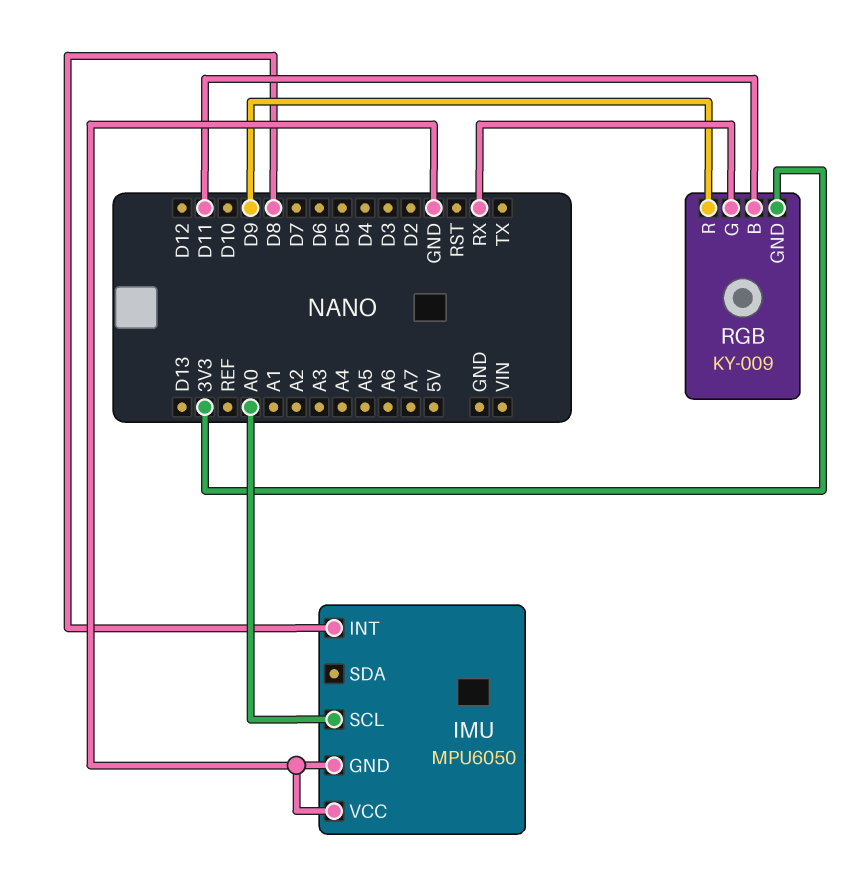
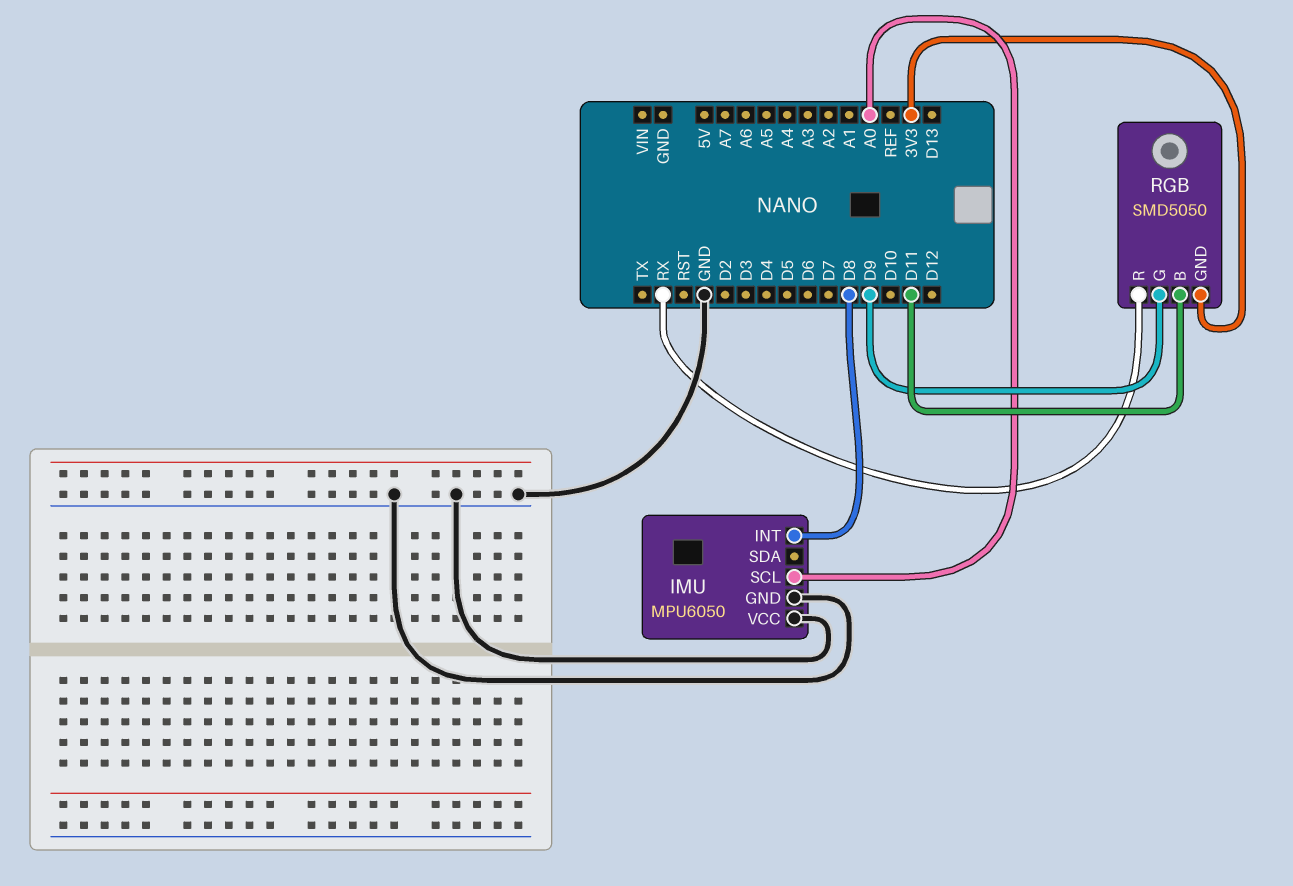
RGB: KY-009 -> SMD5050
RGB pin G: RX -> D9
RGB pin R: D9 -> RX

